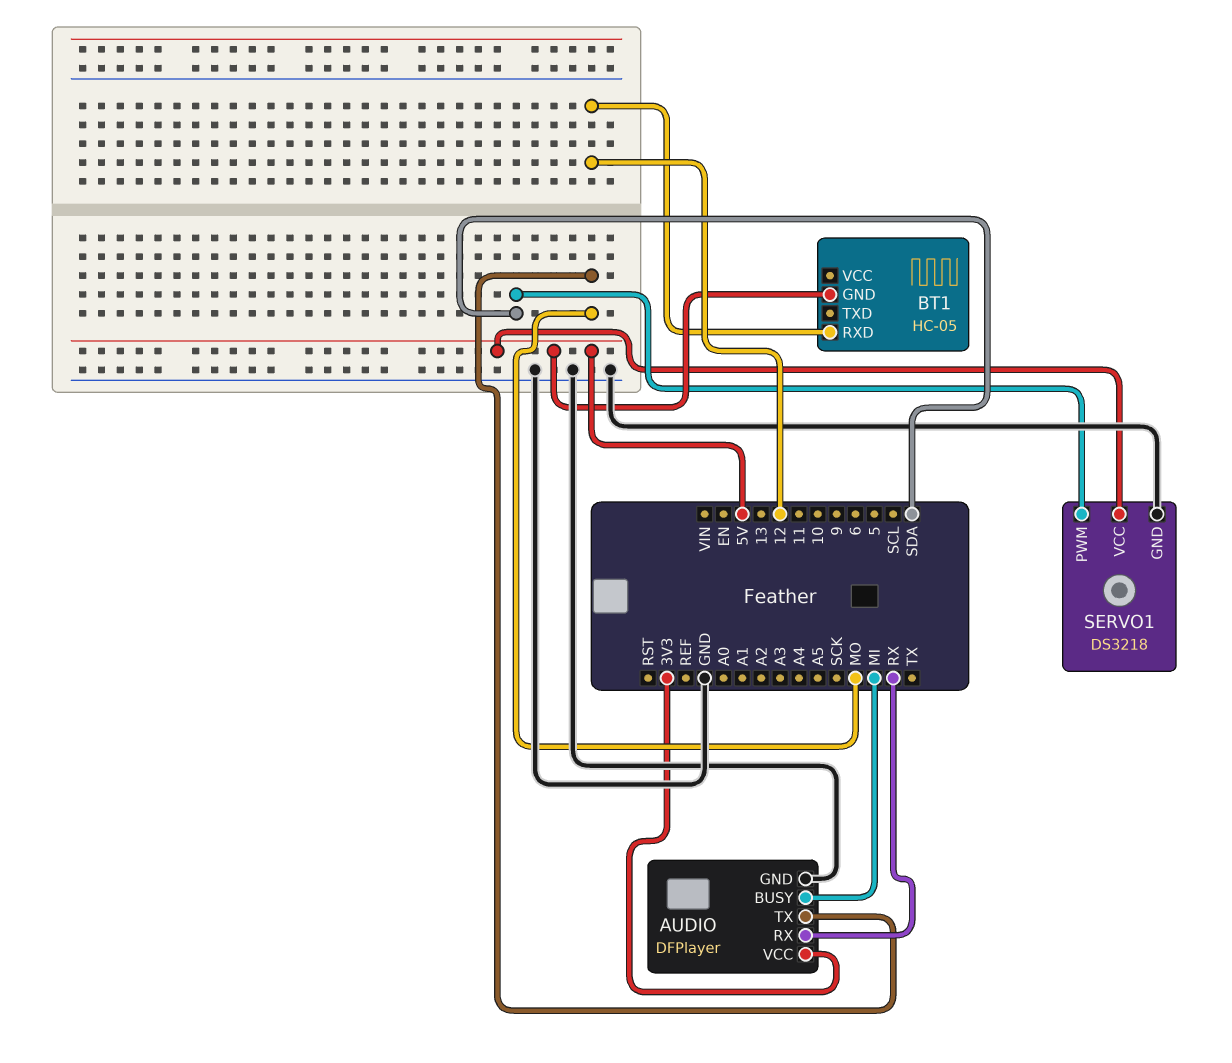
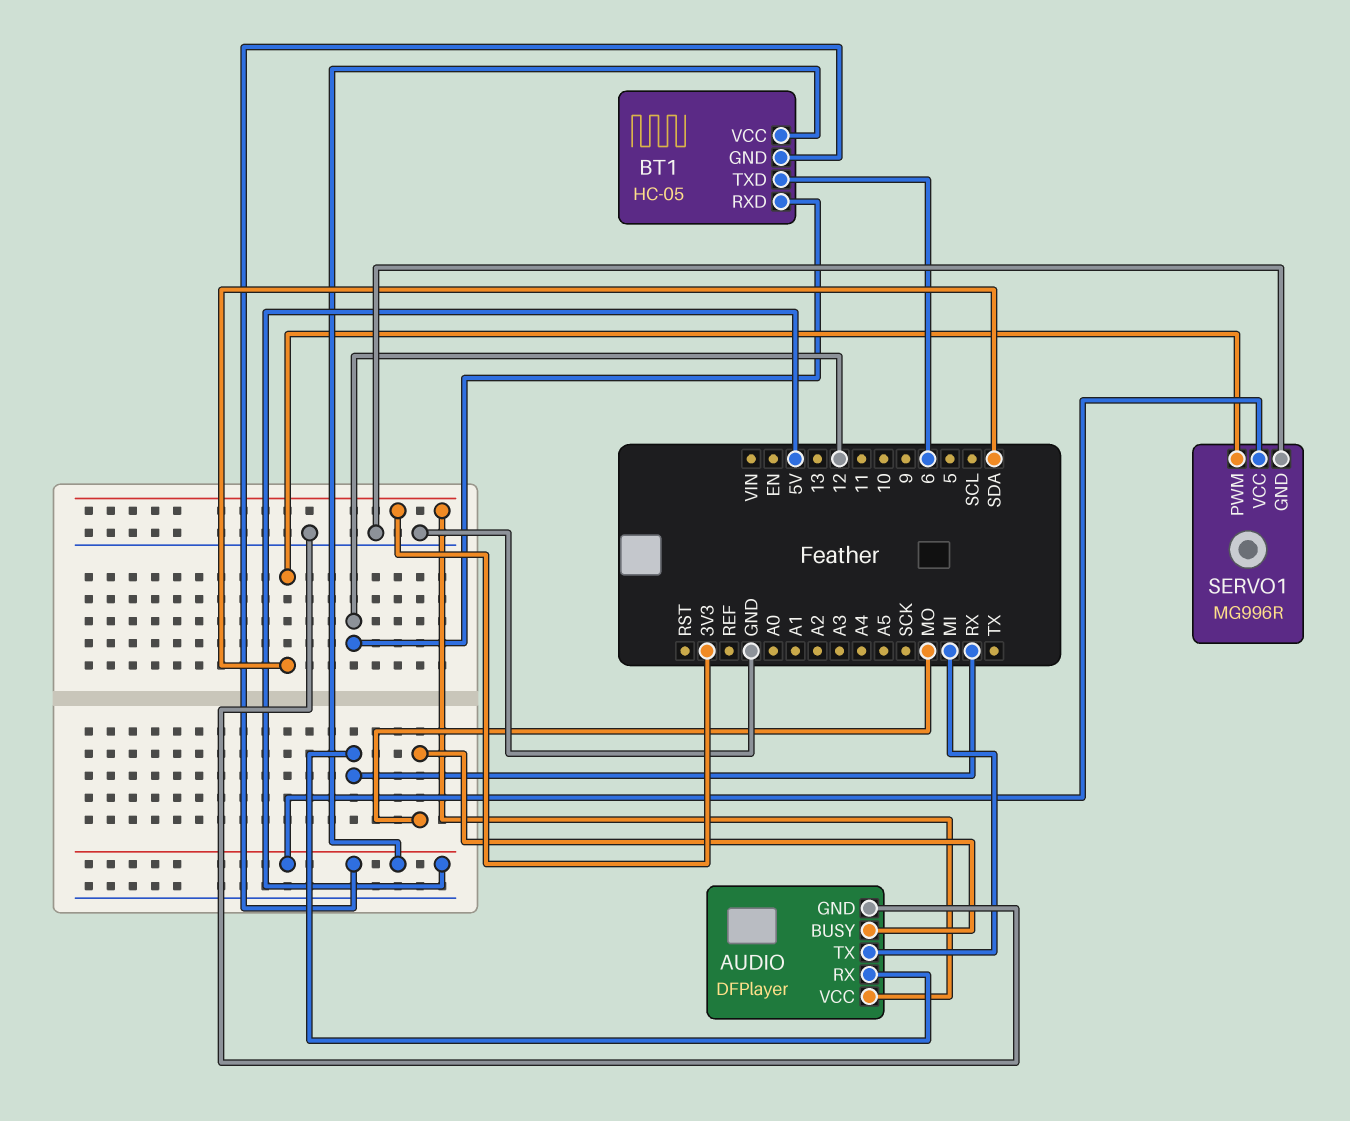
AUDIO pin BUSY: MI -> MO
AUDIO pin TX: MO -> MI
BT1 pin TXD: none -> 6
BT1 pin VCC: none -> 5V
SERVO1: DS3218 -> MG996R

